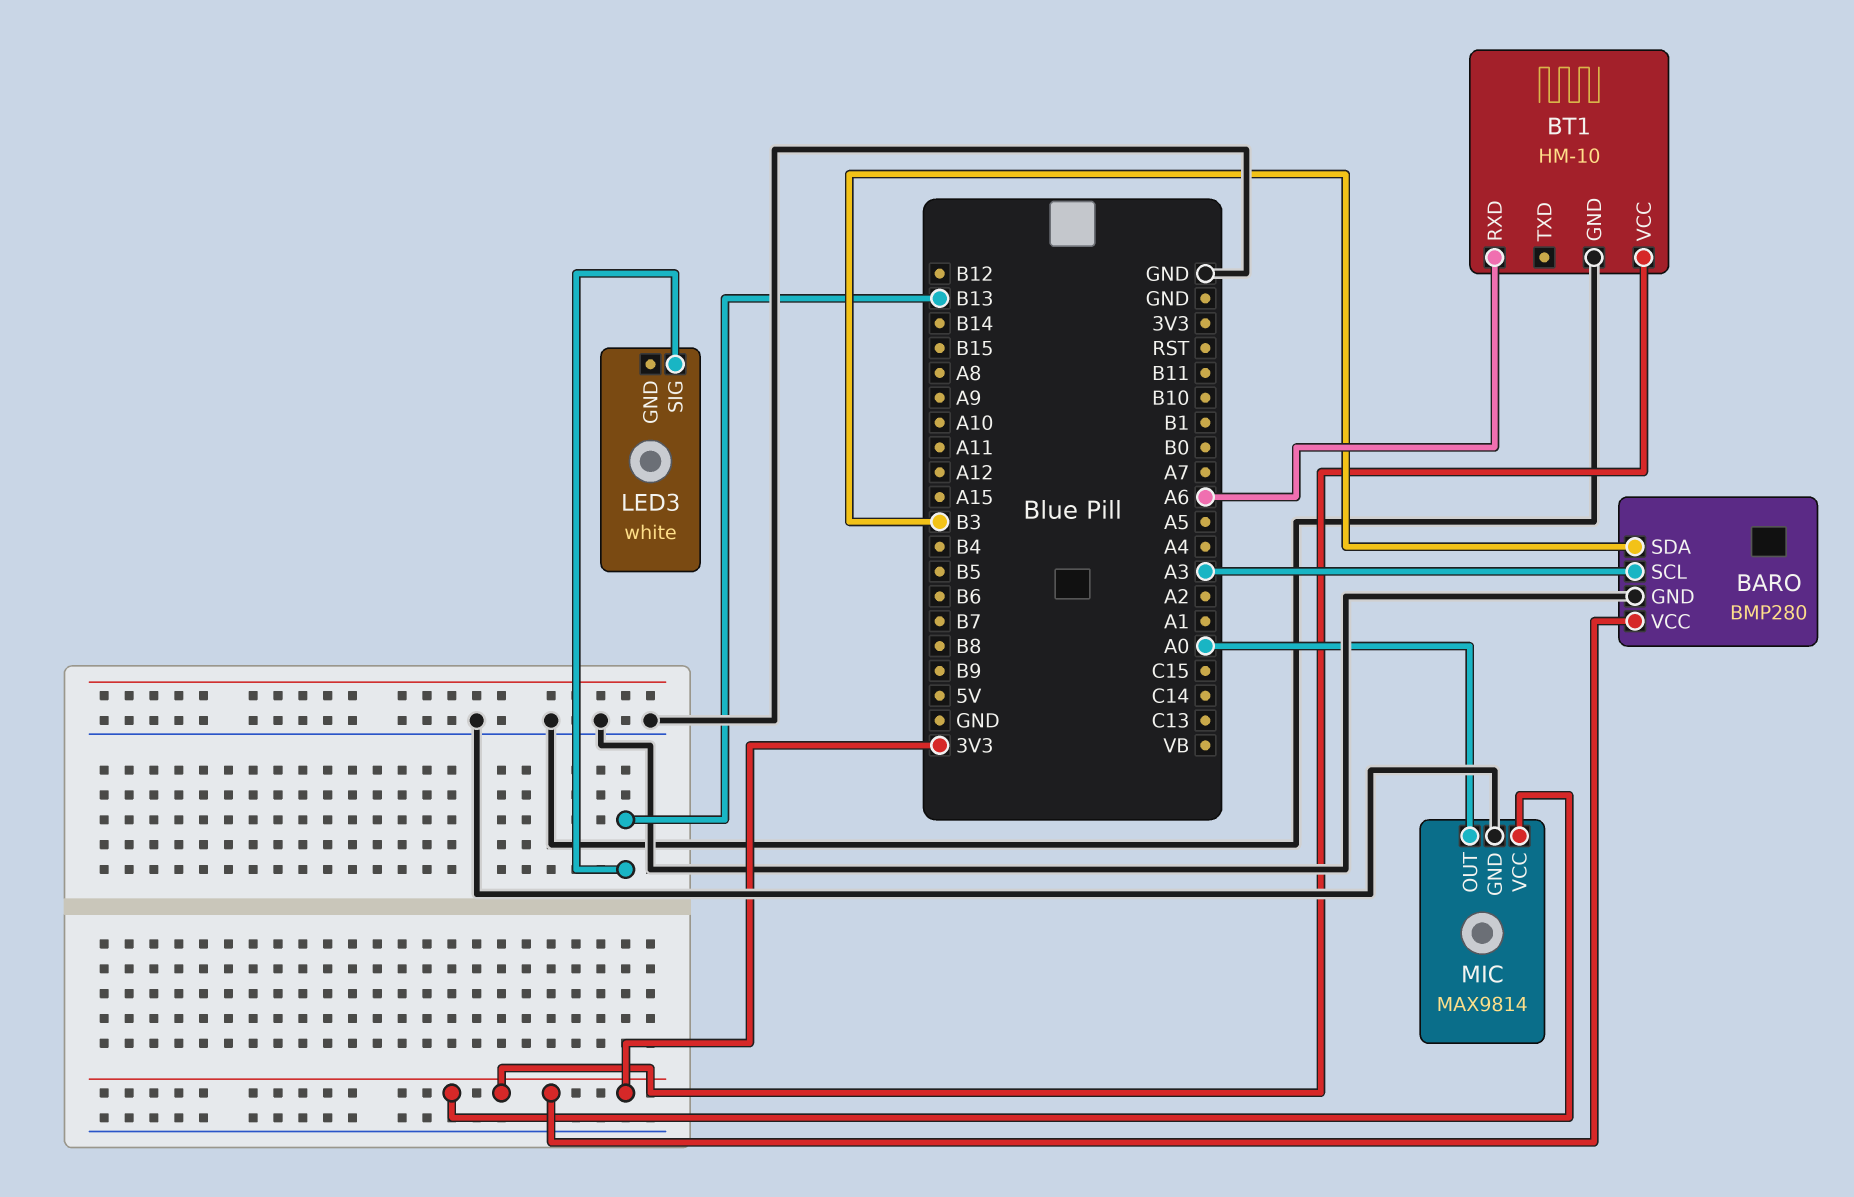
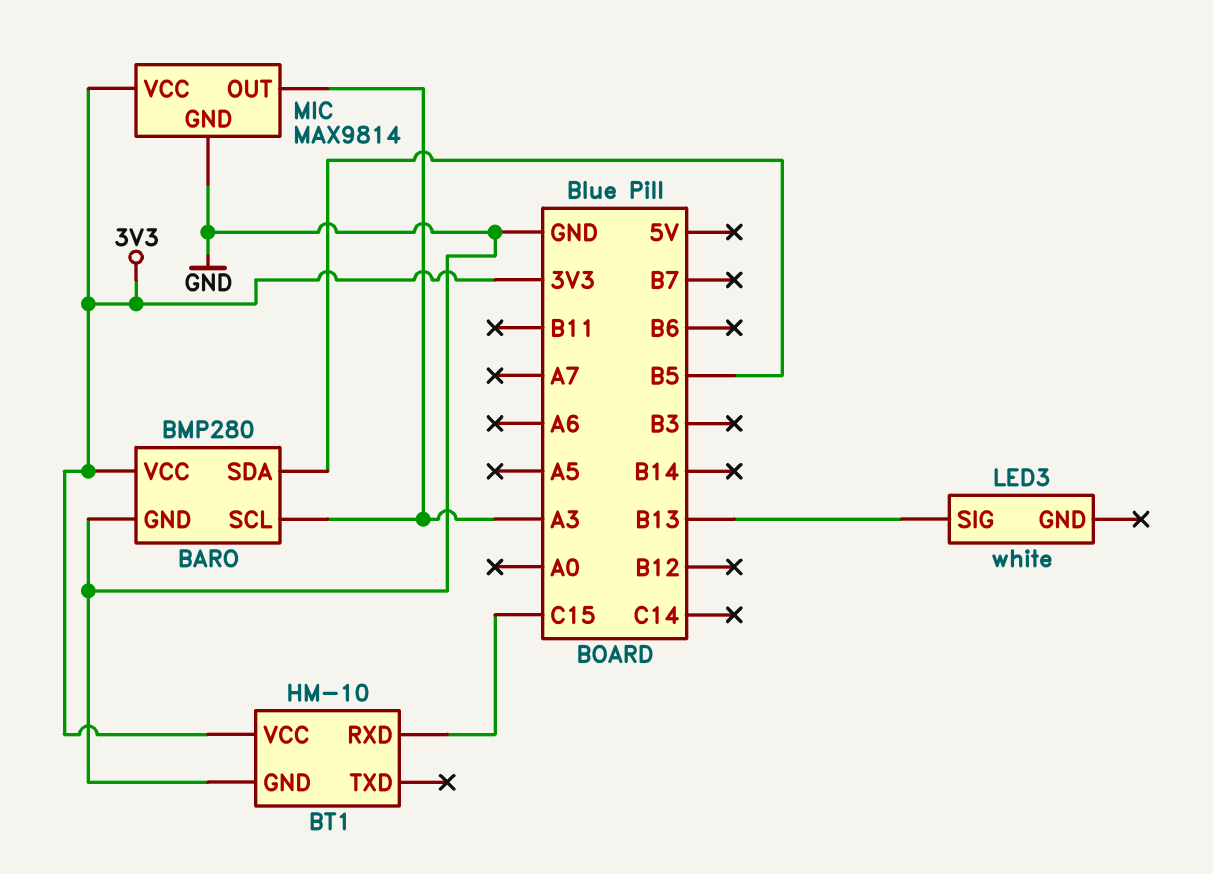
BARO pin SDA: B3 -> B5
BT1 pin RXD: A6 -> C15
MIC pin OUT: A0 -> A3

